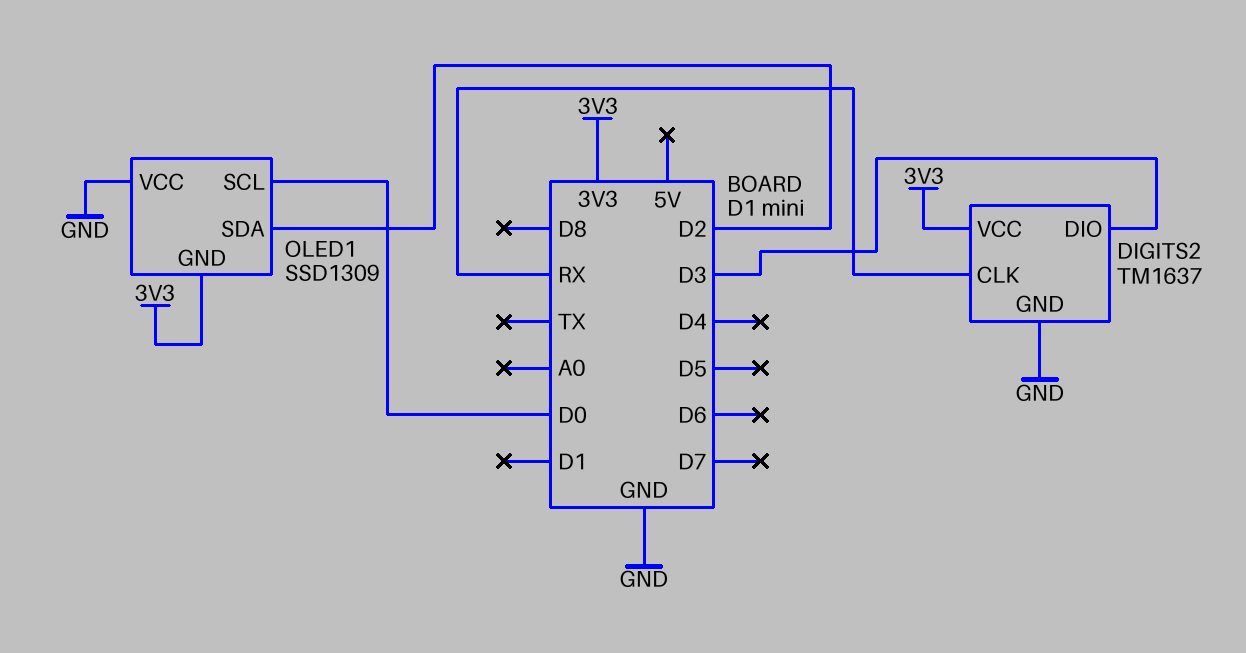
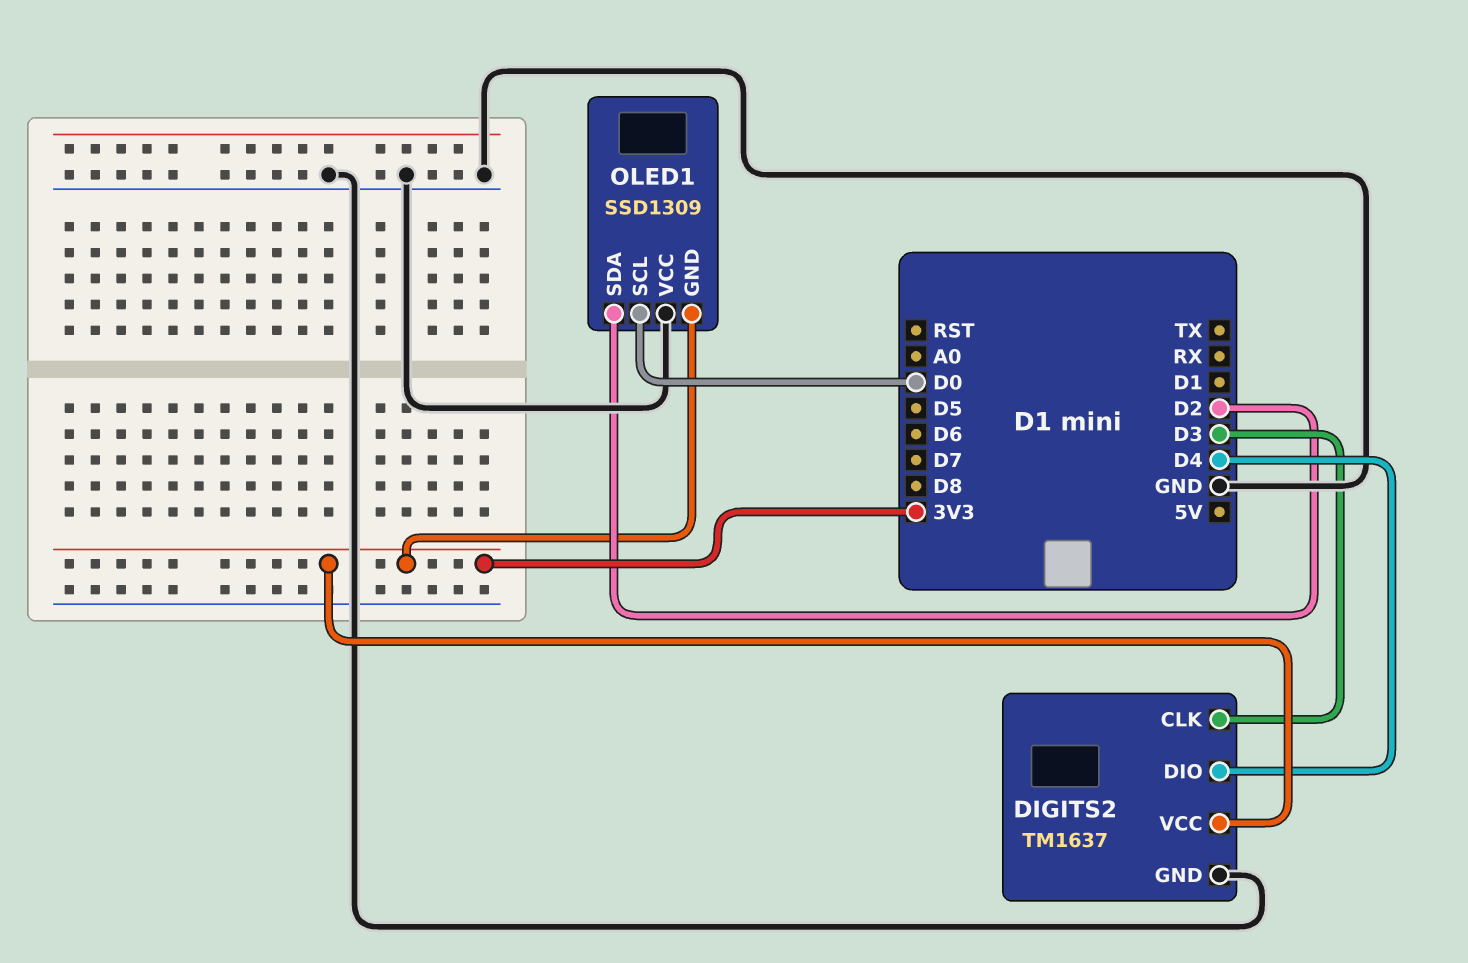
DIGITS2 pin CLK: RX -> D3
DIGITS2 pin DIO: D3 -> D4

